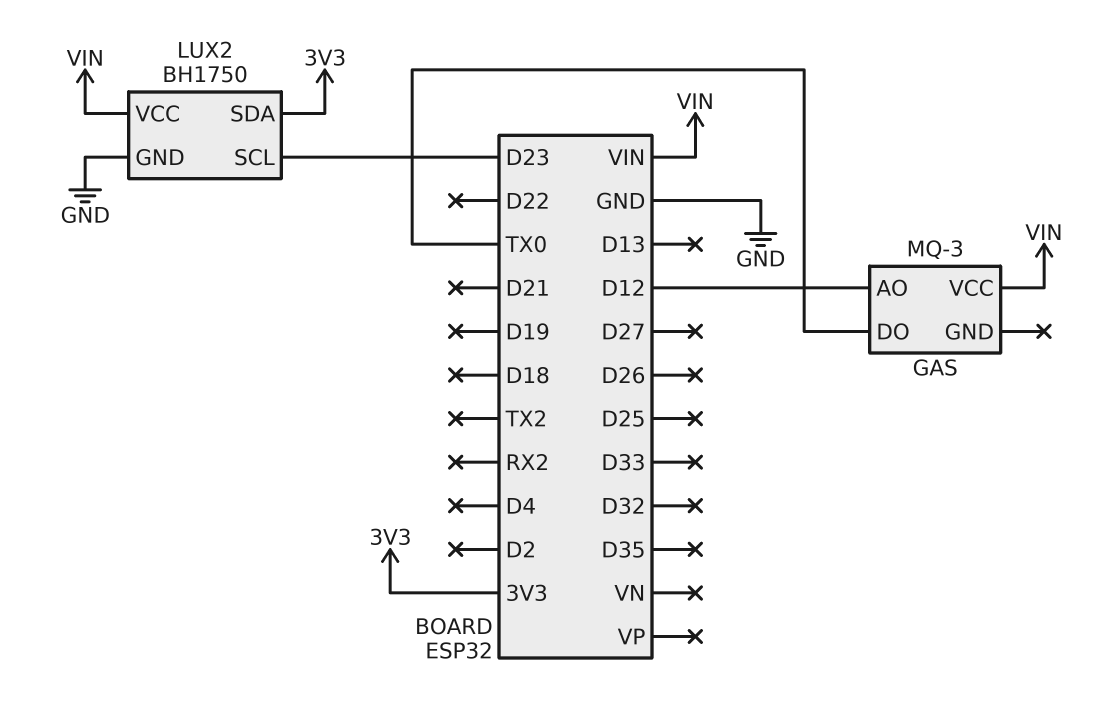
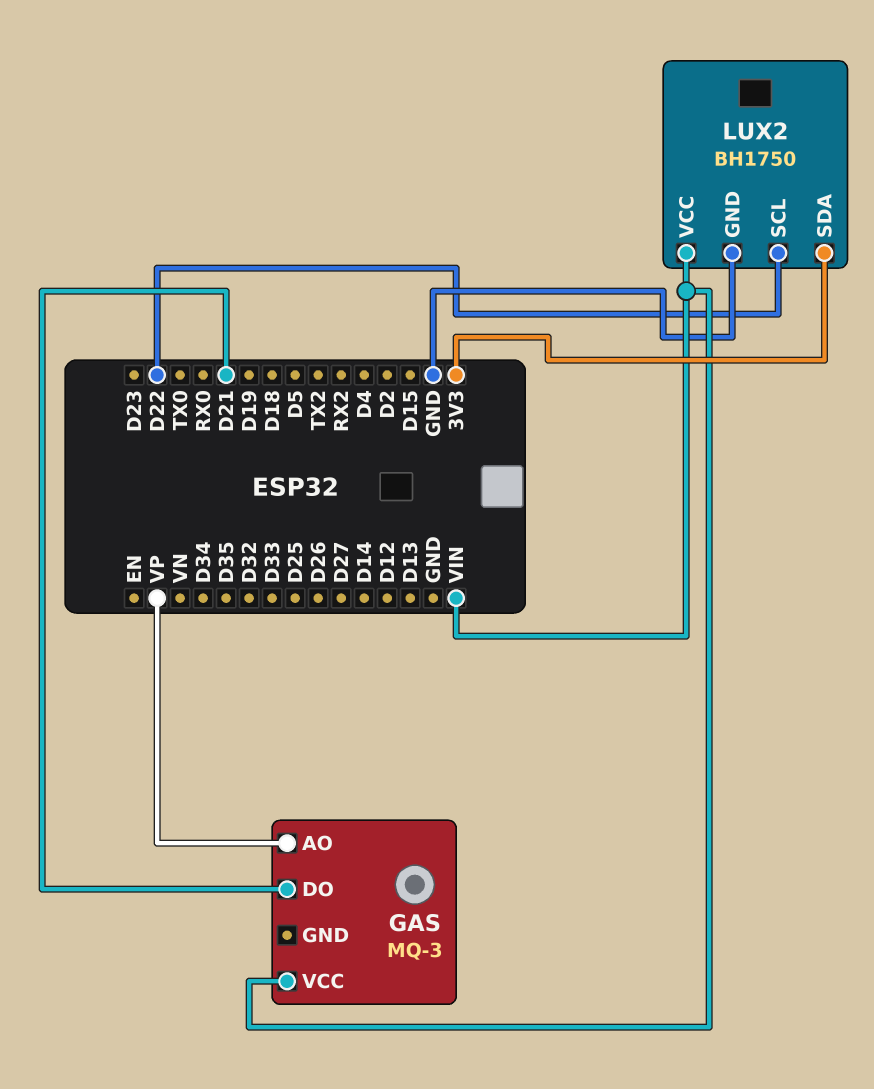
GAS pin AO: D12 -> VP
GAS pin DO: TX0 -> D21
LUX2 pin SCL: D23 -> D22

